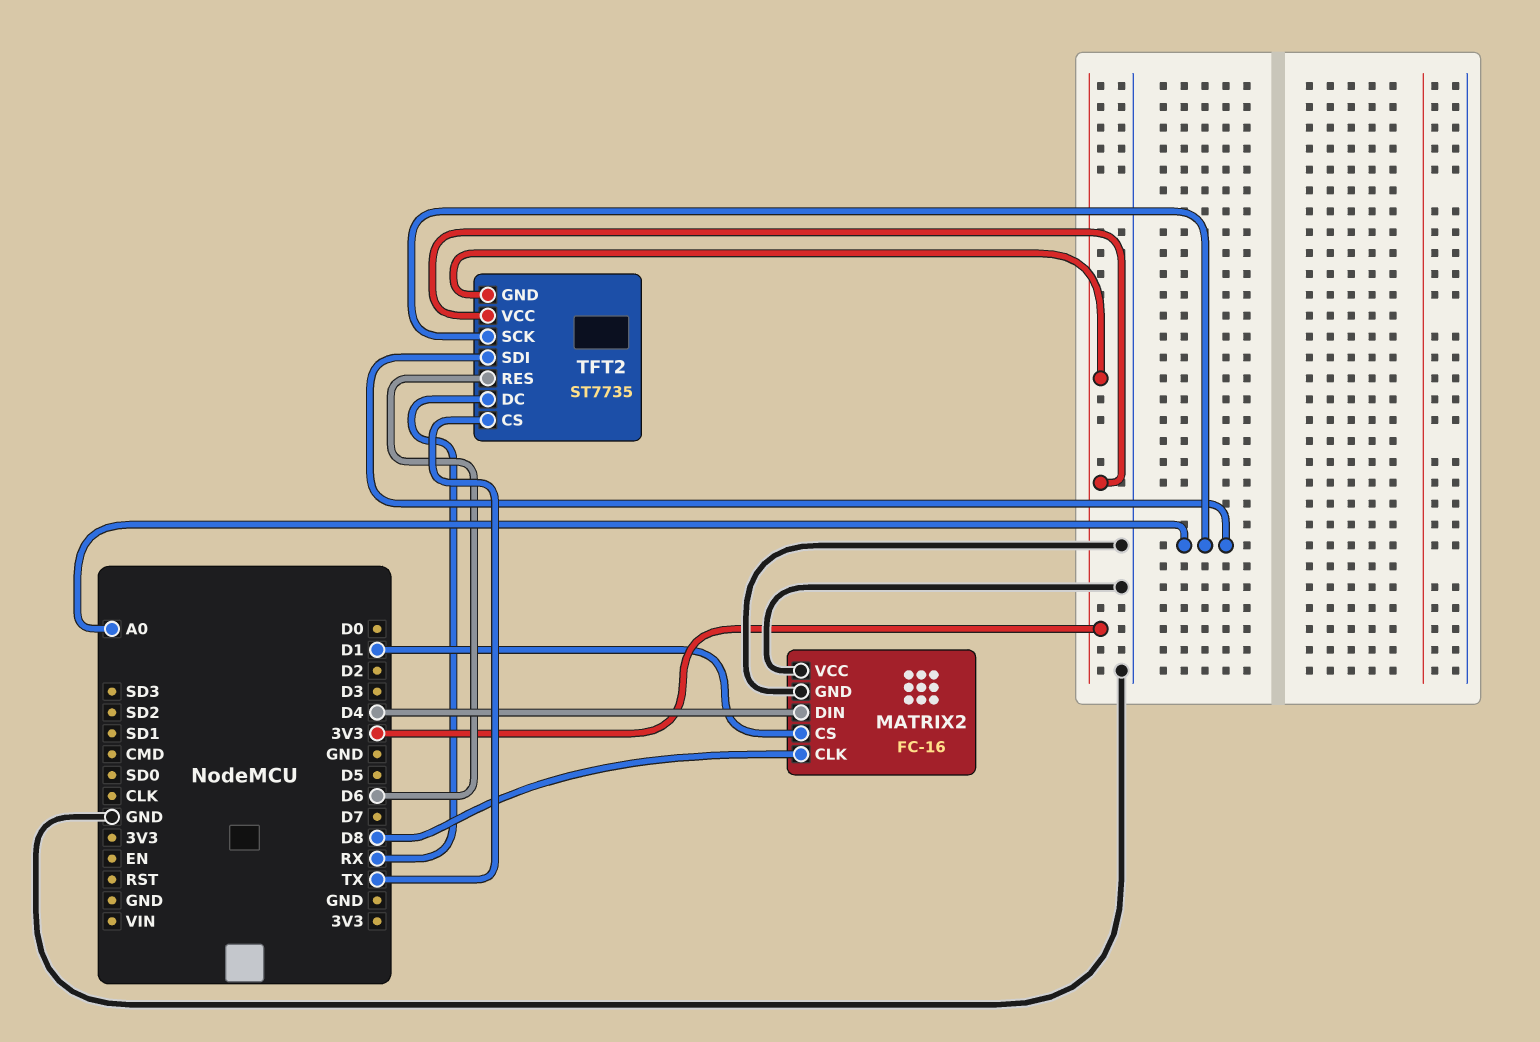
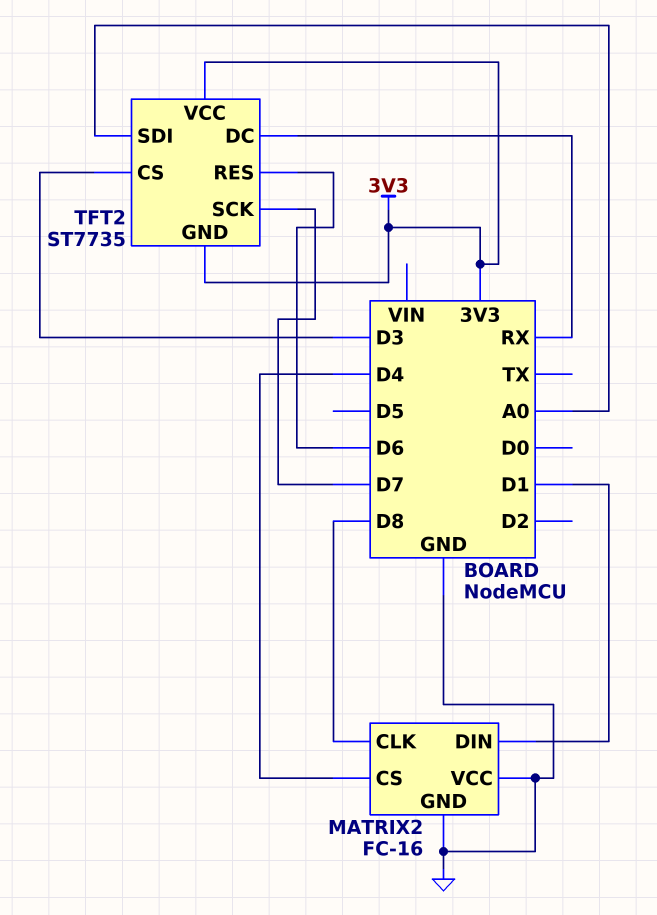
MATRIX2 pin CS: D1 -> D4
MATRIX2 pin DIN: D4 -> D1
TFT2 pin CS: TX -> D3
TFT2 pin SCK: A0 -> D7

